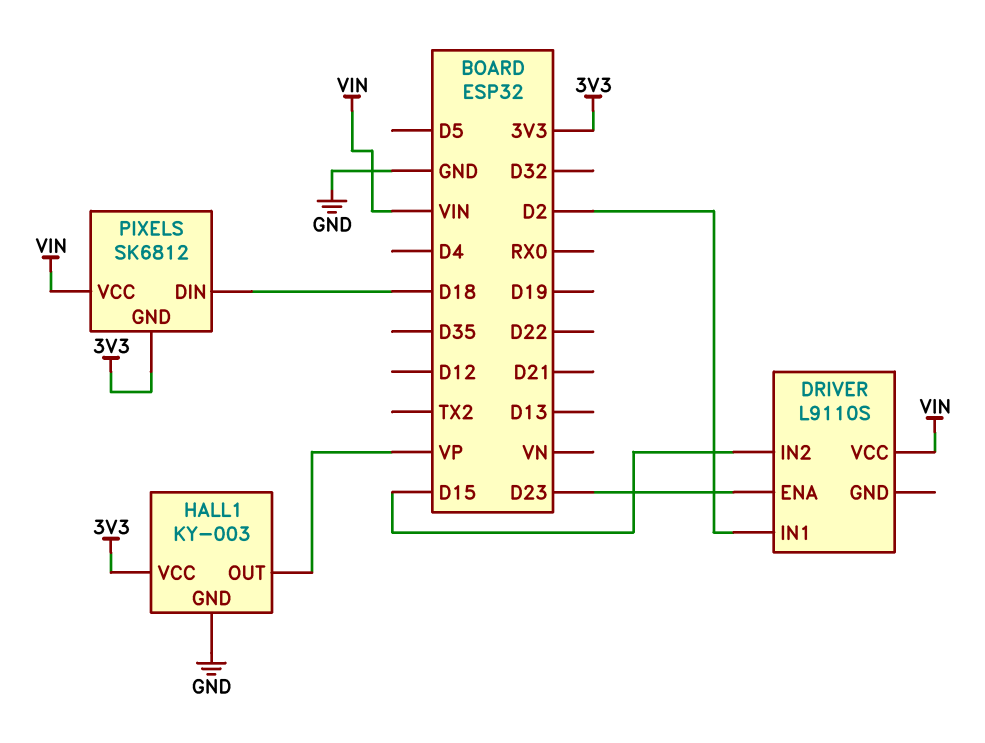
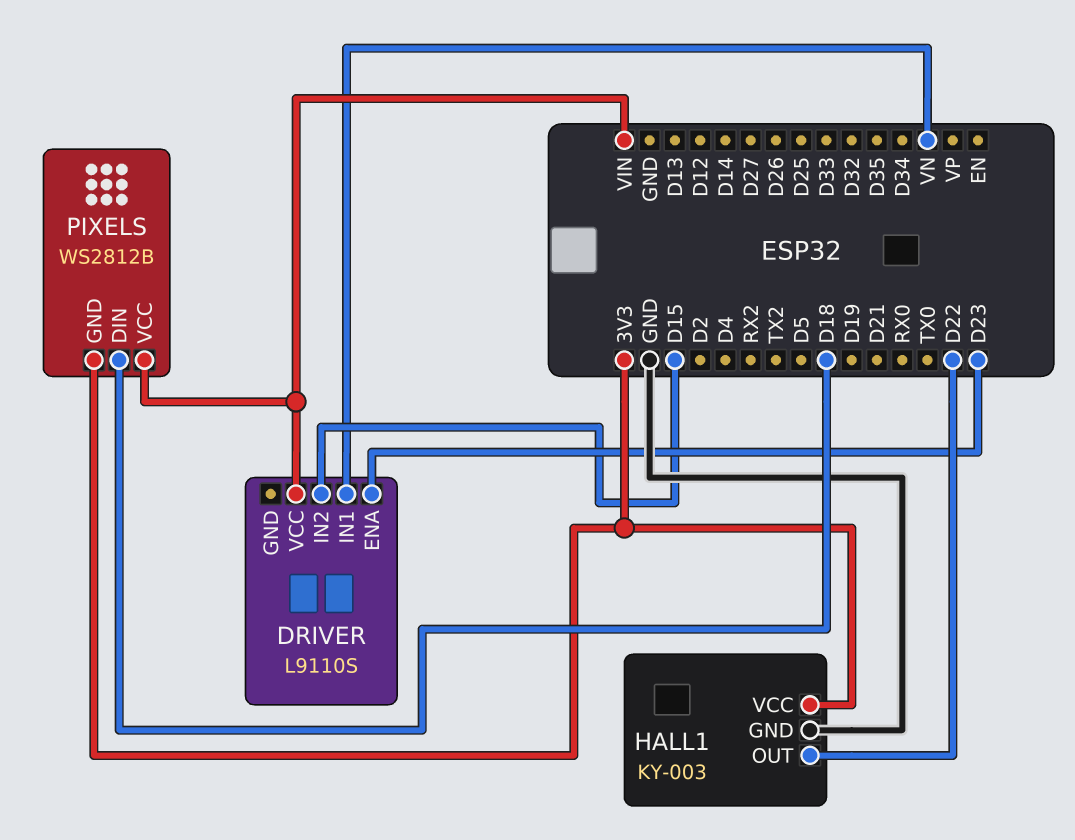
DRIVER pin IN1: D2 -> VN
HALL1 pin OUT: VP -> D22
PIXELS: SK6812 -> WS2812B

